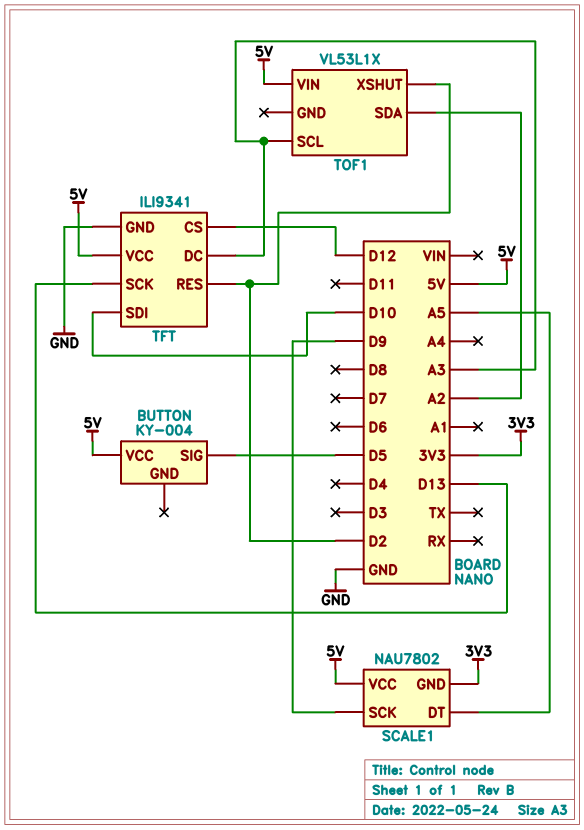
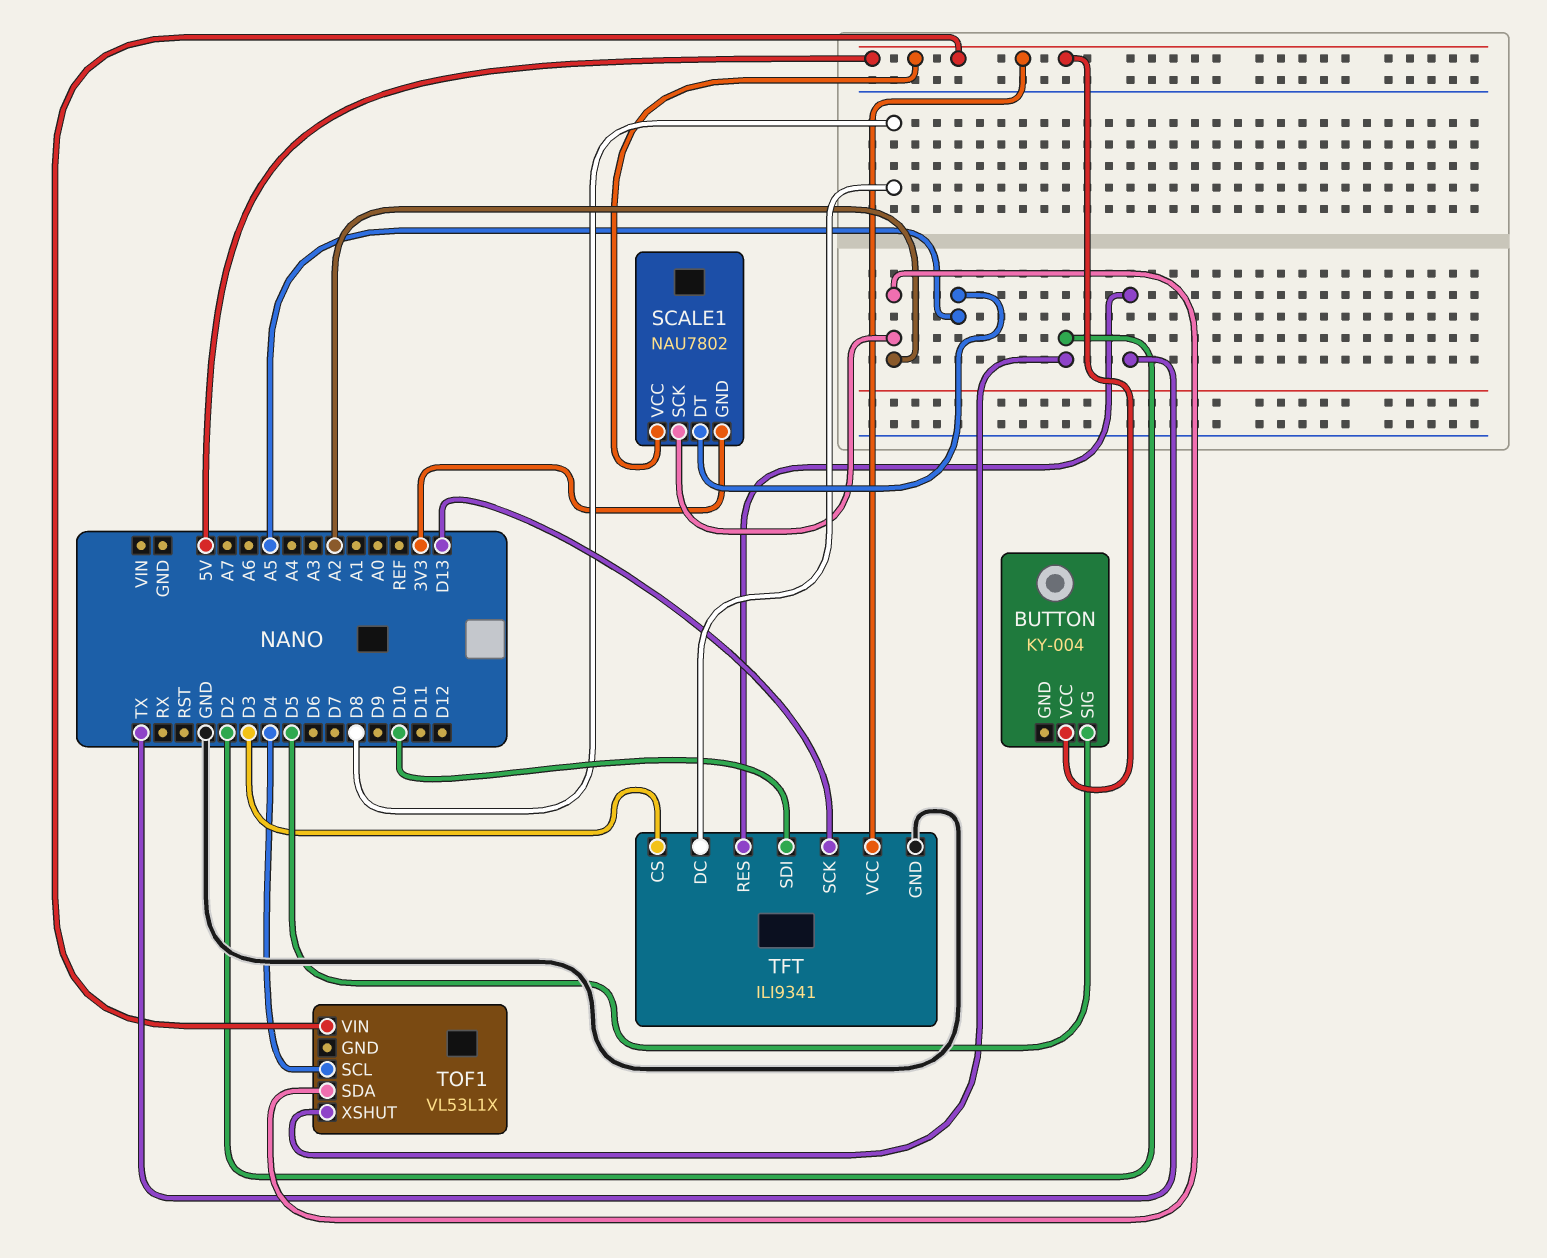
SCALE1 pin SCK: D9 -> A2
TFT pin CS: D12 -> D3
TFT pin DC: A3 -> D8
TFT pin RES: D2 -> TX
TOF1 pin SCL: A3 -> D4

